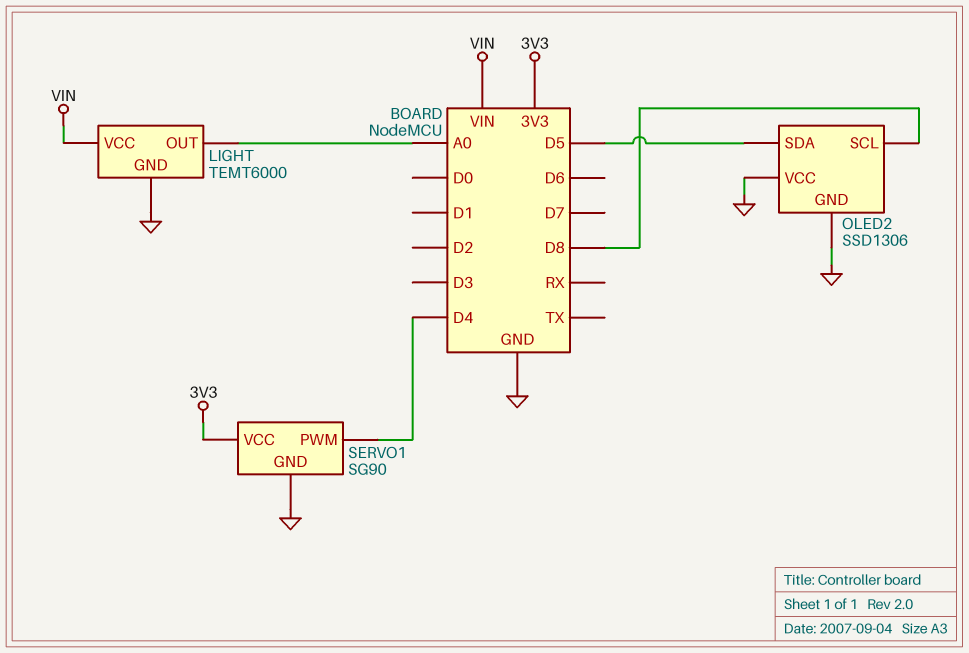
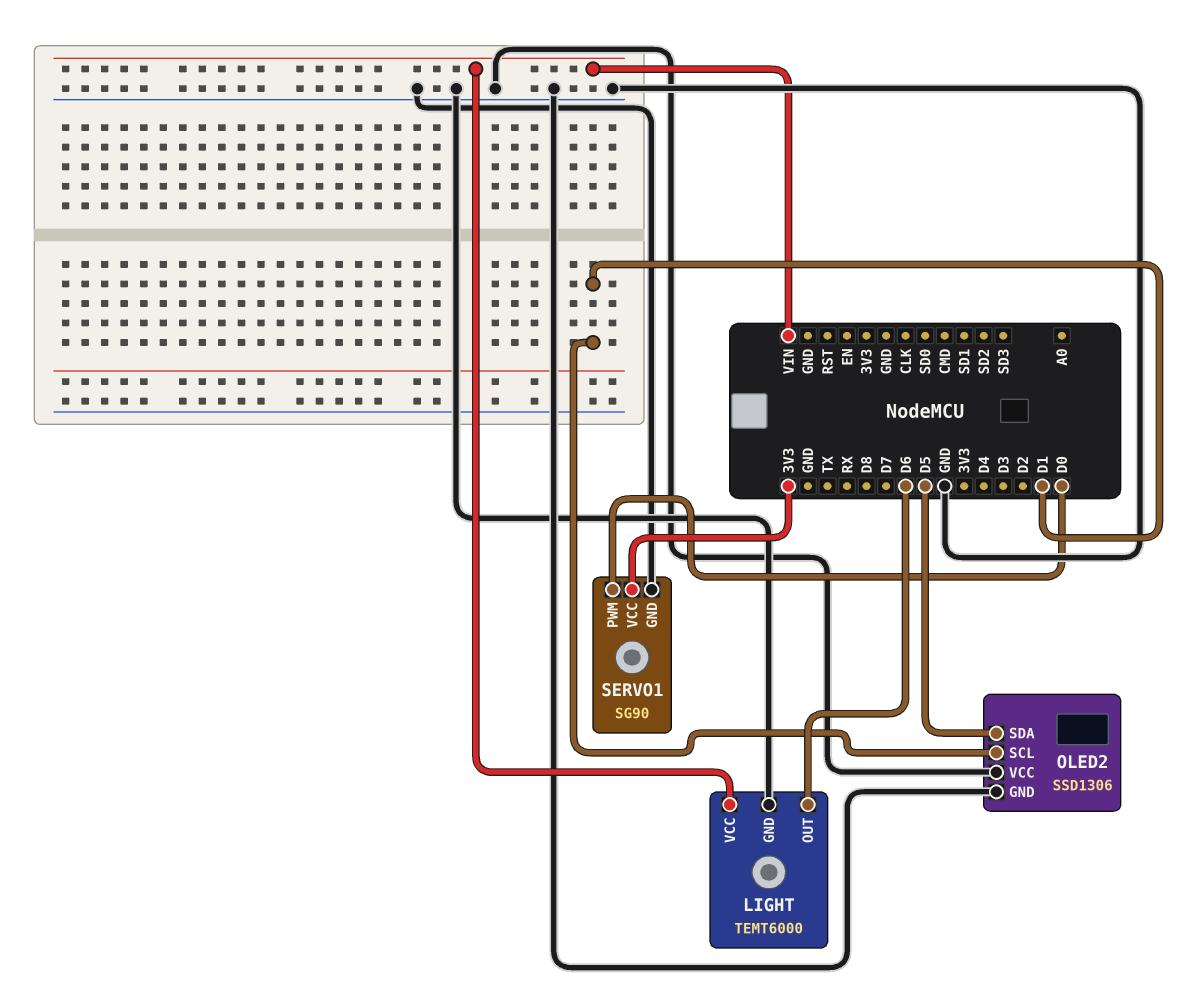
LIGHT pin OUT: A0 -> D6
OLED2 pin SCL: D8 -> D1
SERVO1 pin PWM: D4 -> D0

